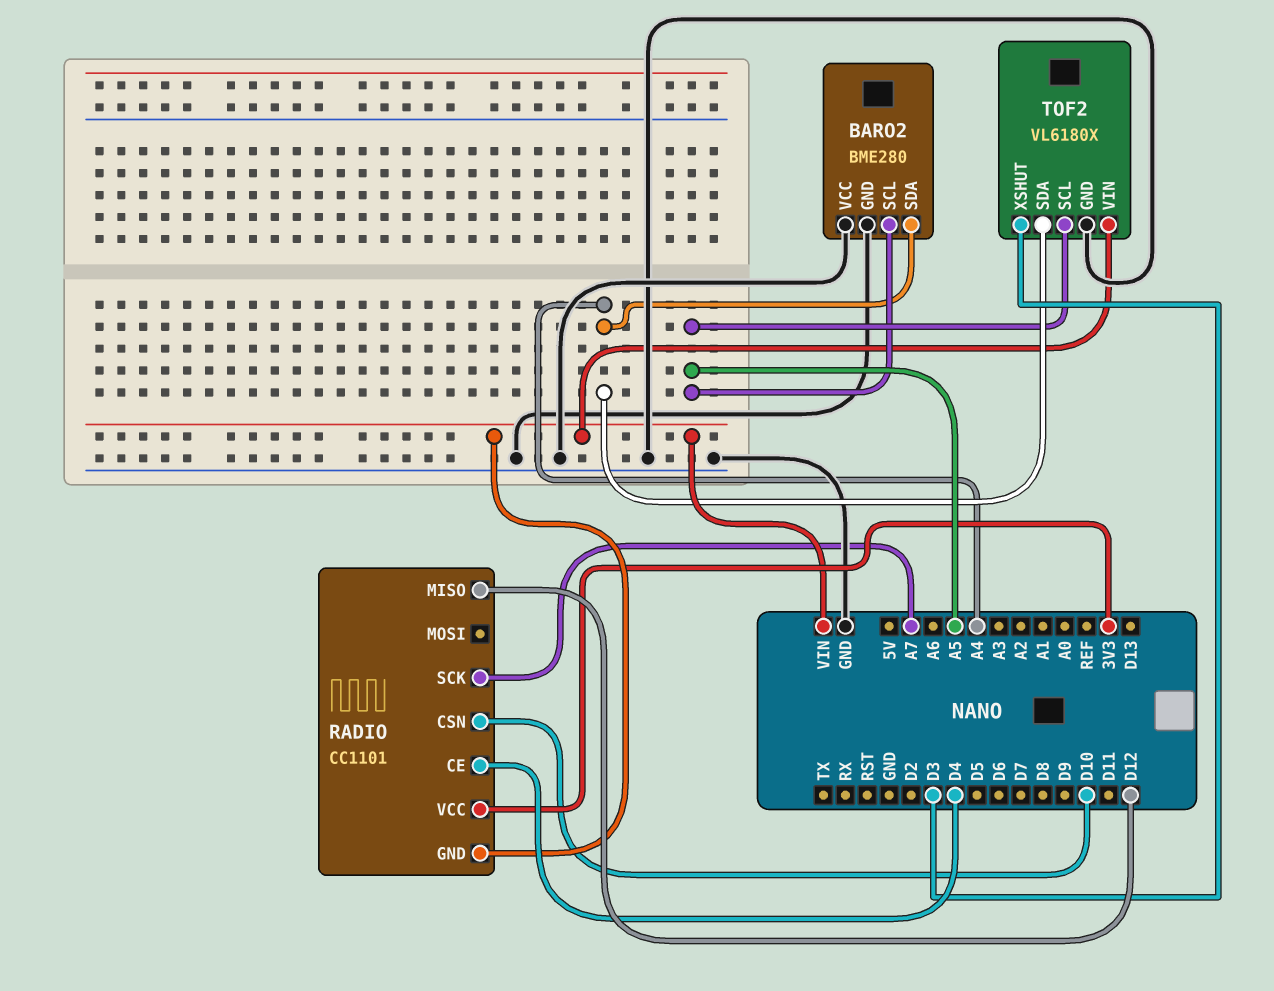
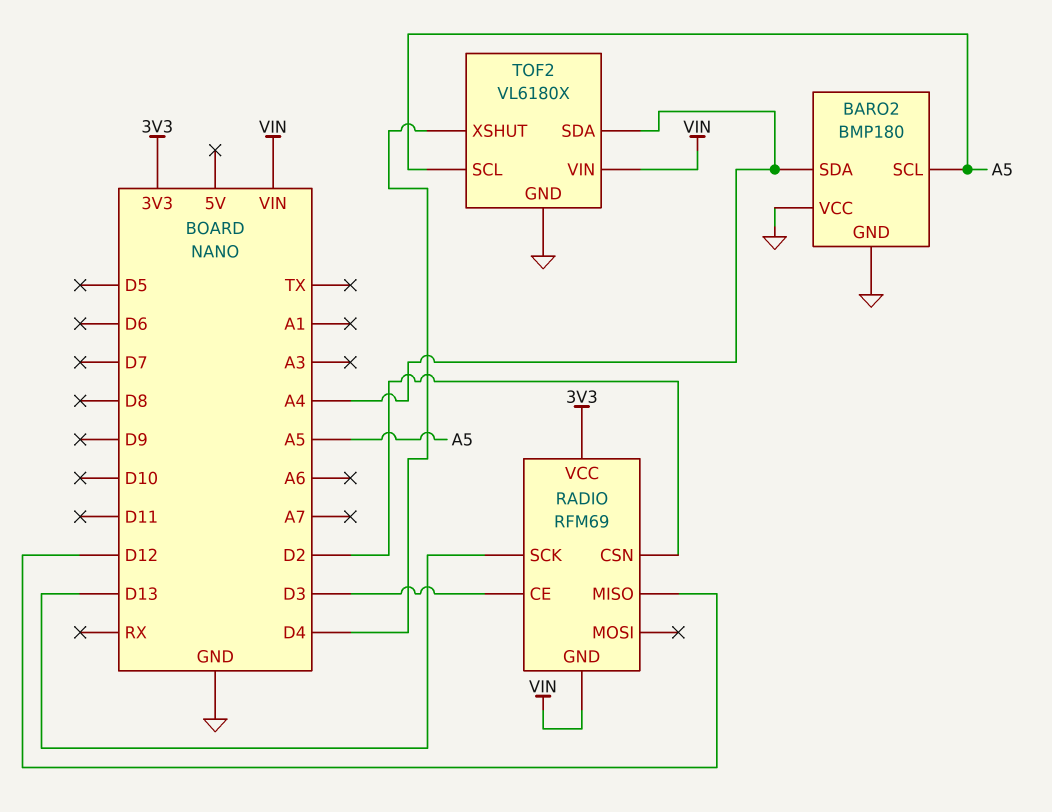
BARO2: BME280 -> BMP180
RADIO: CC1101 -> RFM69
RADIO pin CE: D4 -> D3
RADIO pin CSN: D10 -> D2
RADIO pin SCK: A7 -> D13
TOF2 pin XSHUT: D3 -> D4

